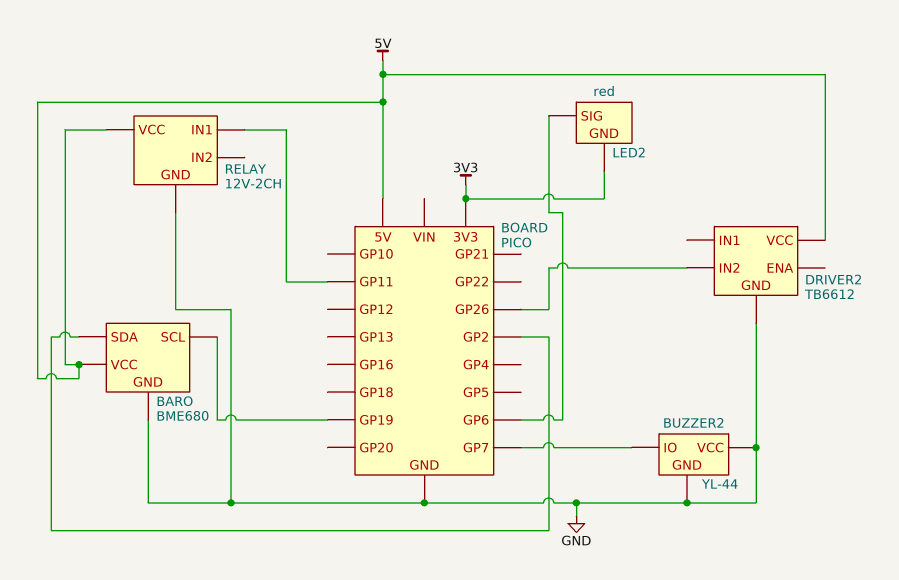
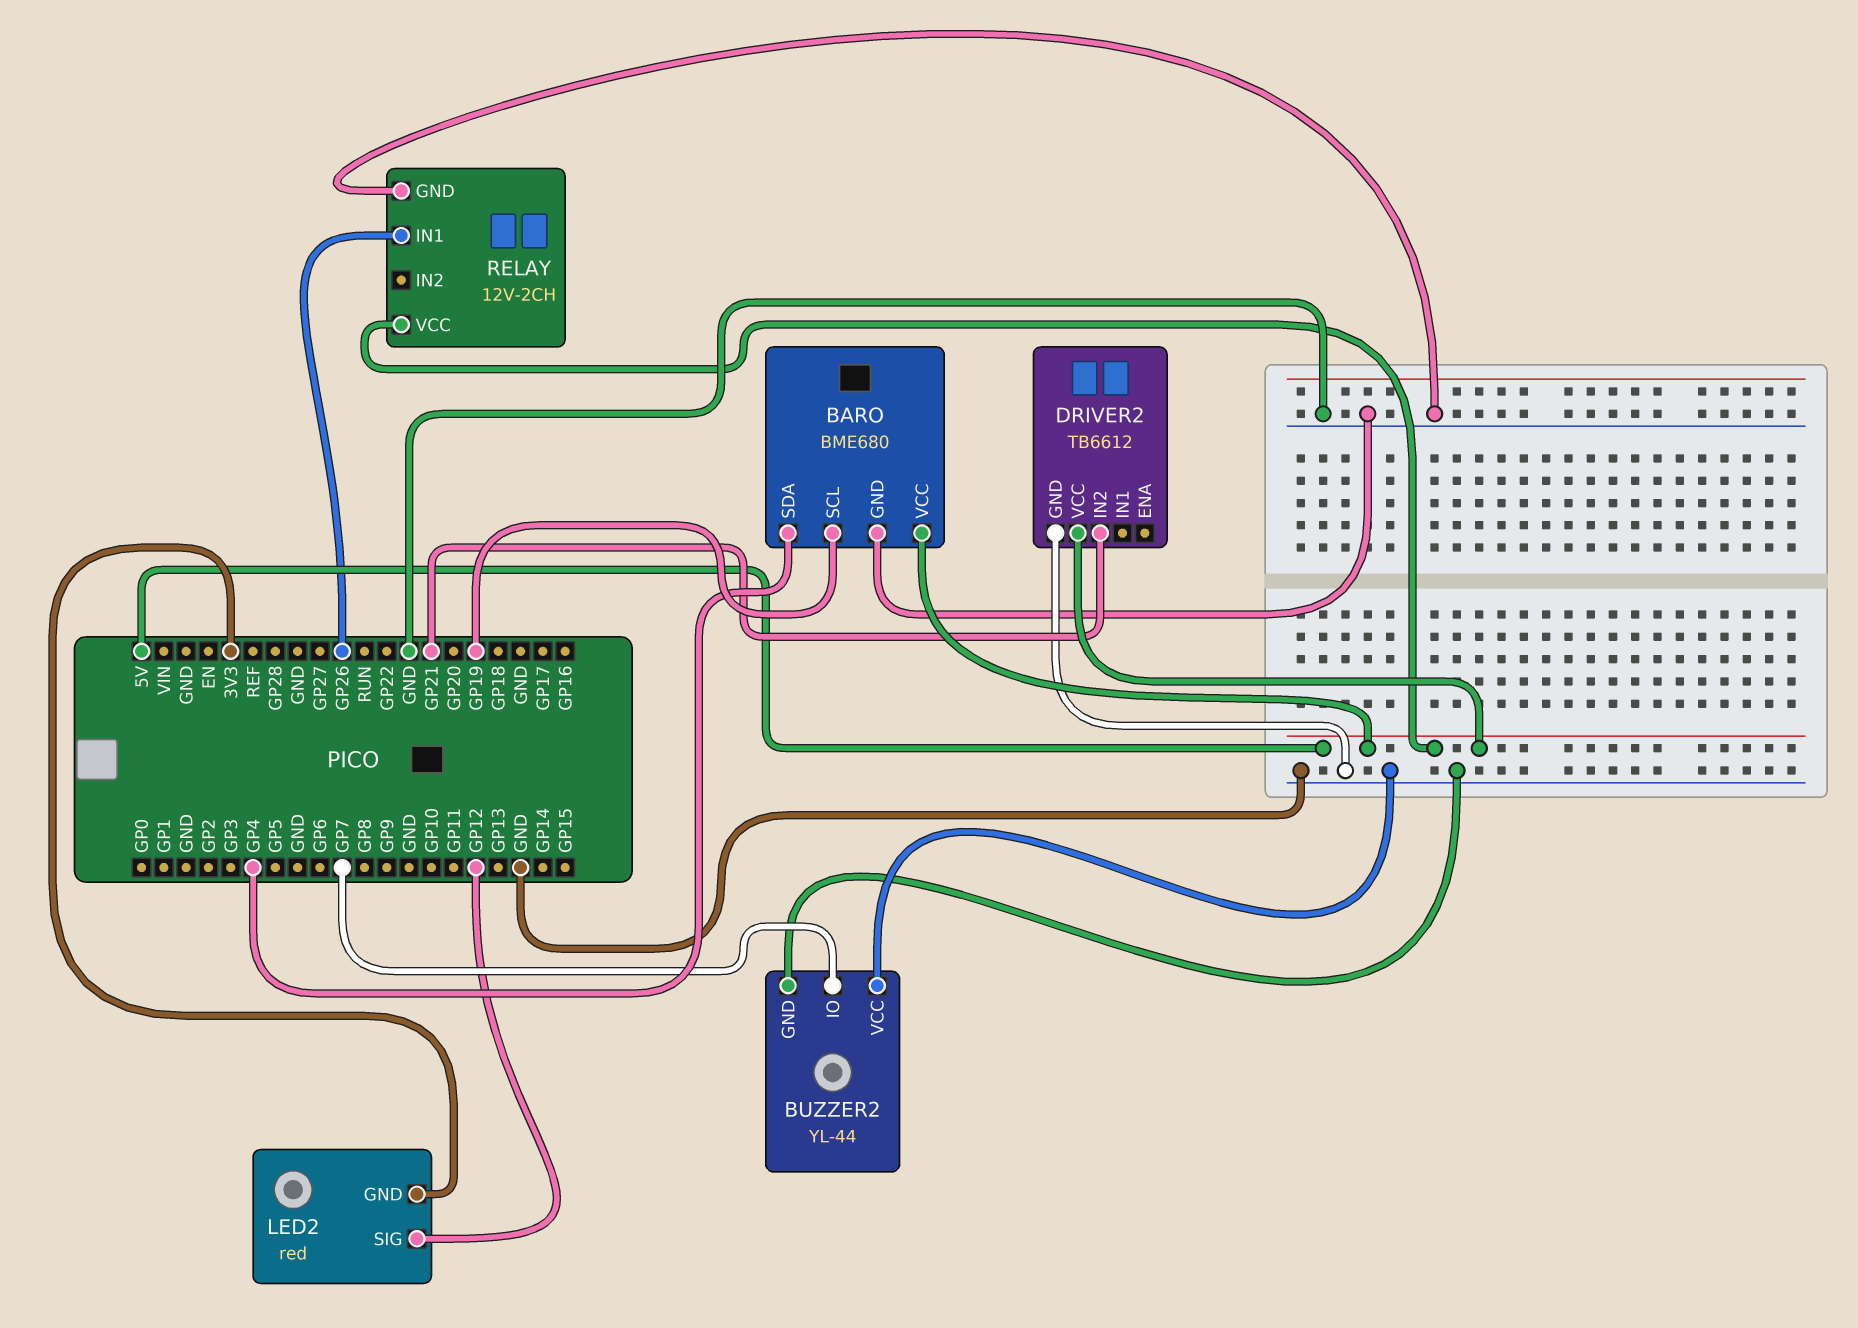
BARO pin SDA: GP2 -> GP4
DRIVER2 pin IN2: GP26 -> GP21
LED2 pin SIG: GP6 -> GP12
RELAY pin IN1: GP11 -> GP26

